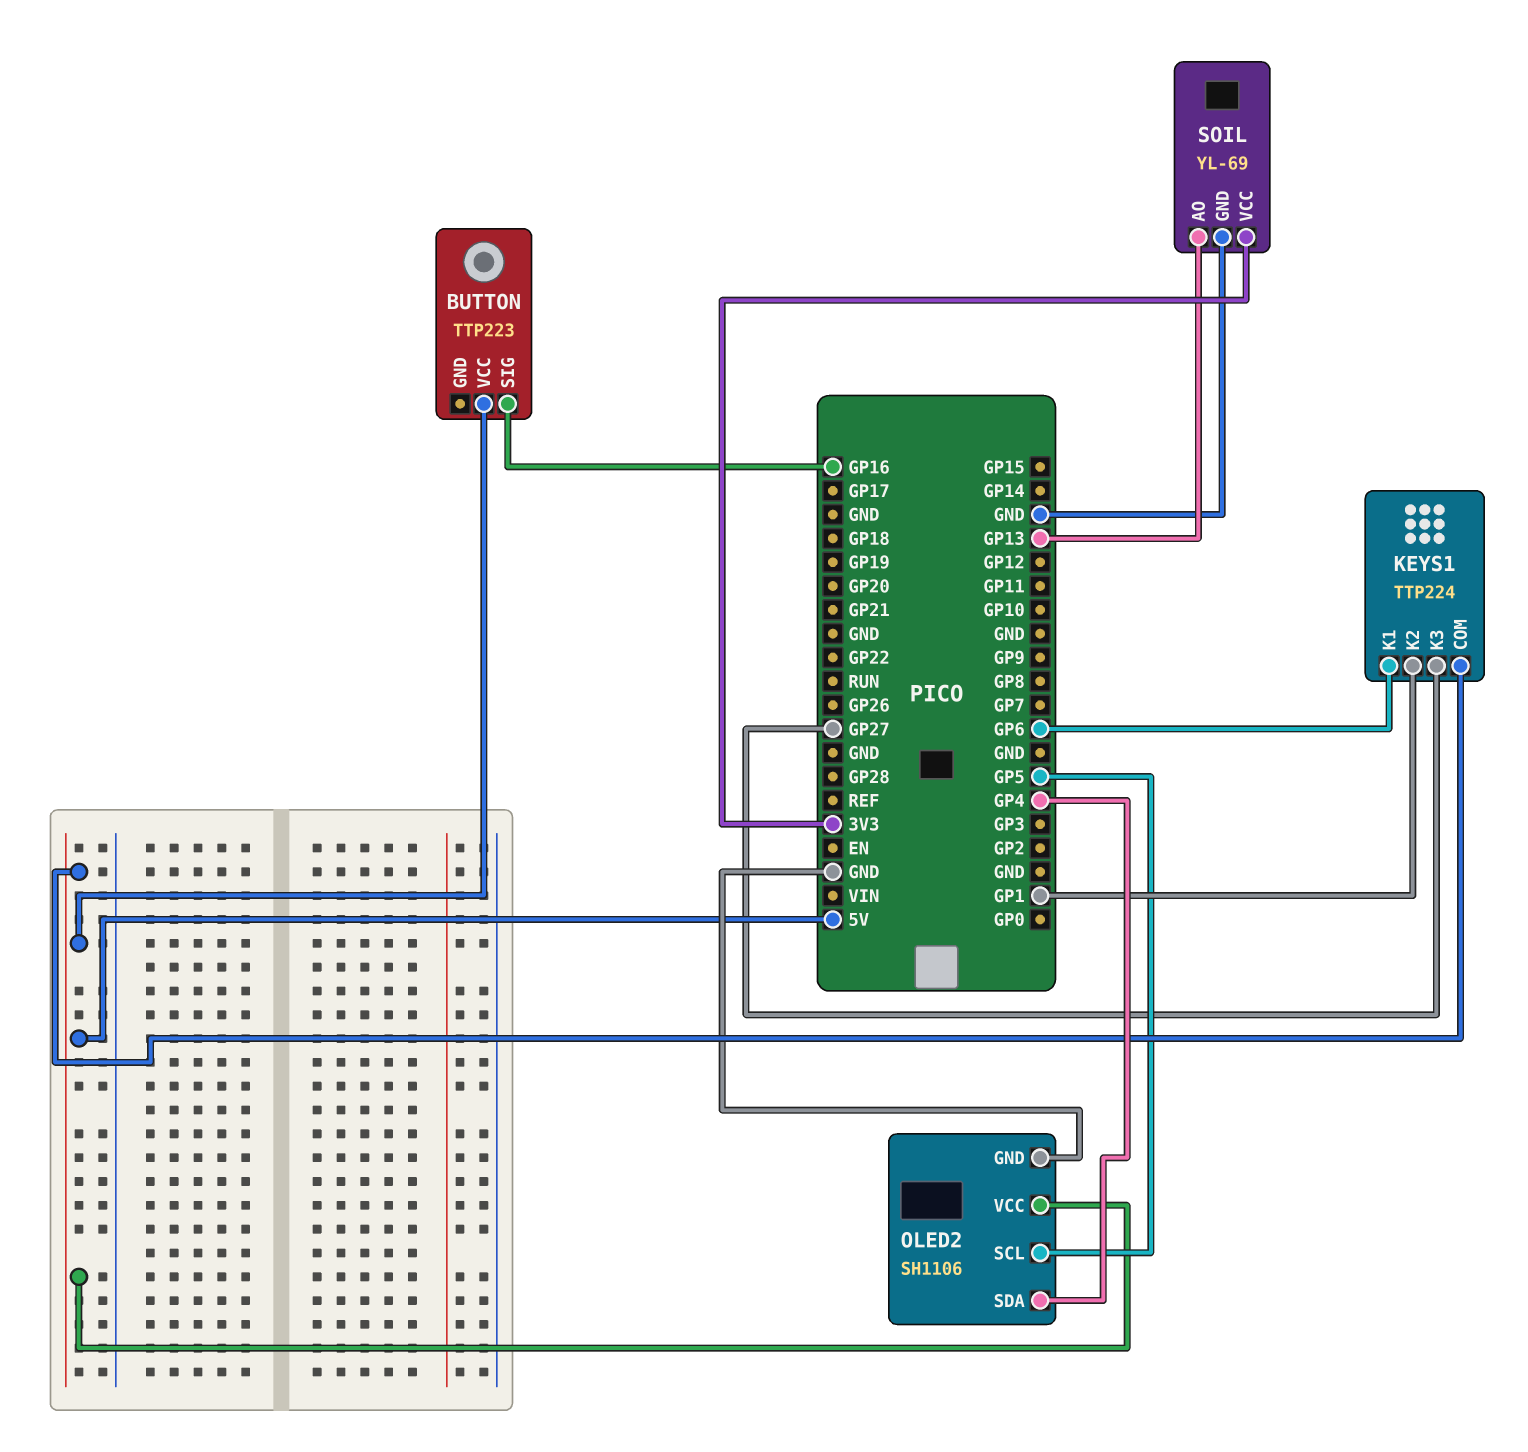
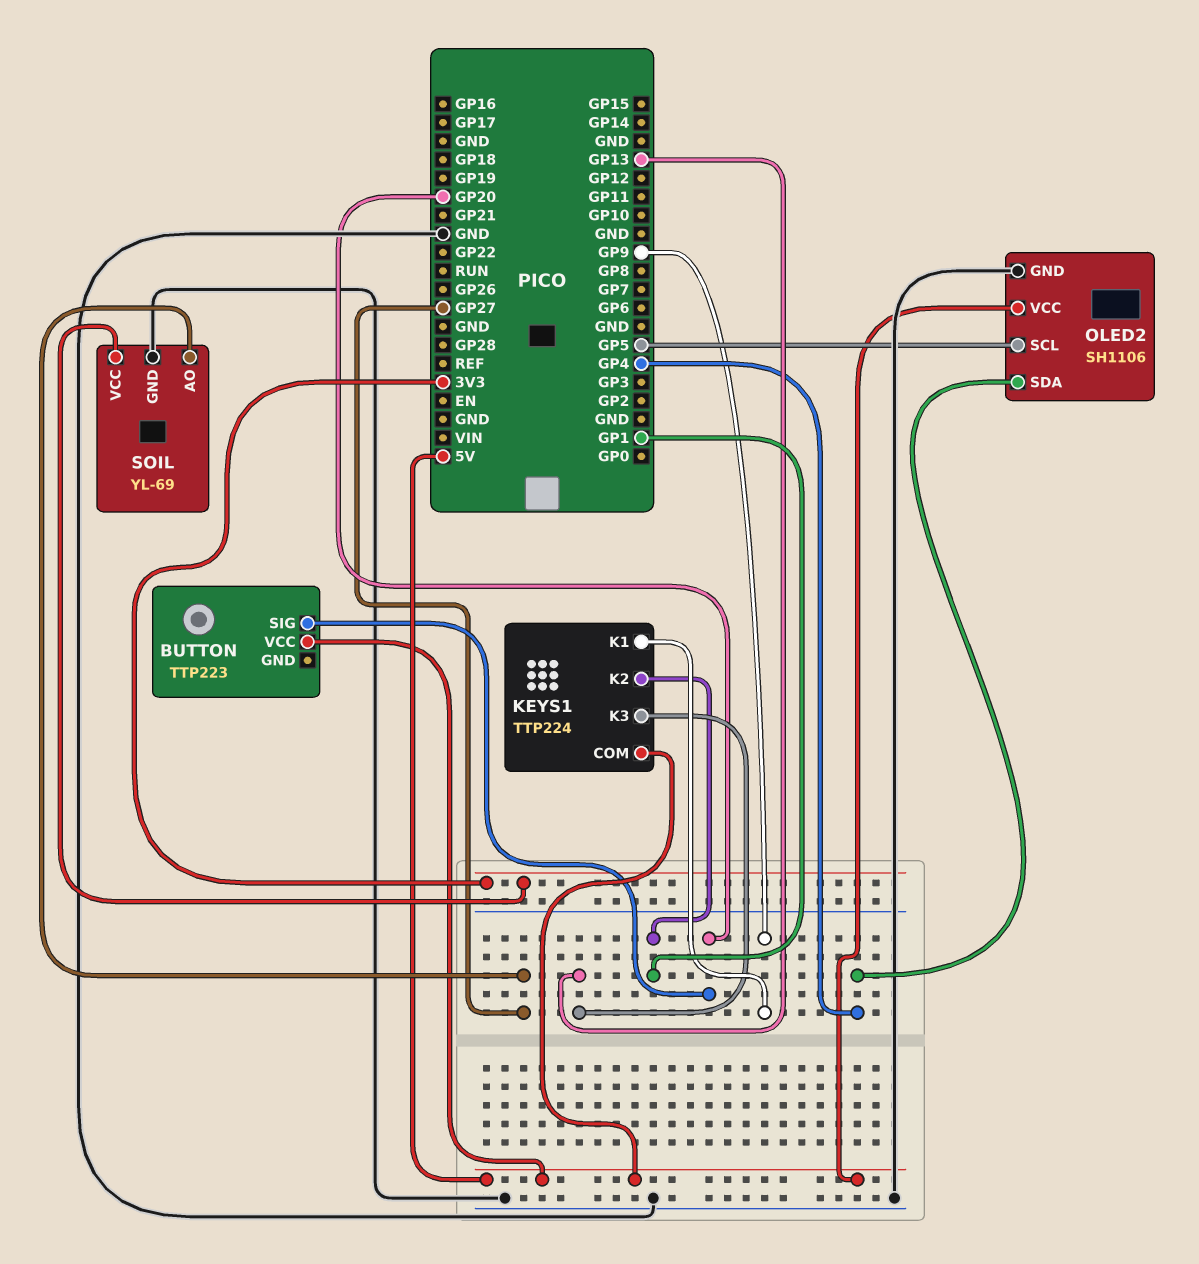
BUTTON pin SIG: GP16 -> GP20
KEYS1 pin K1: GP6 -> GP9
KEYS1 pin K3: GP27 -> GP13
SOIL pin AO: GP13 -> GP27

